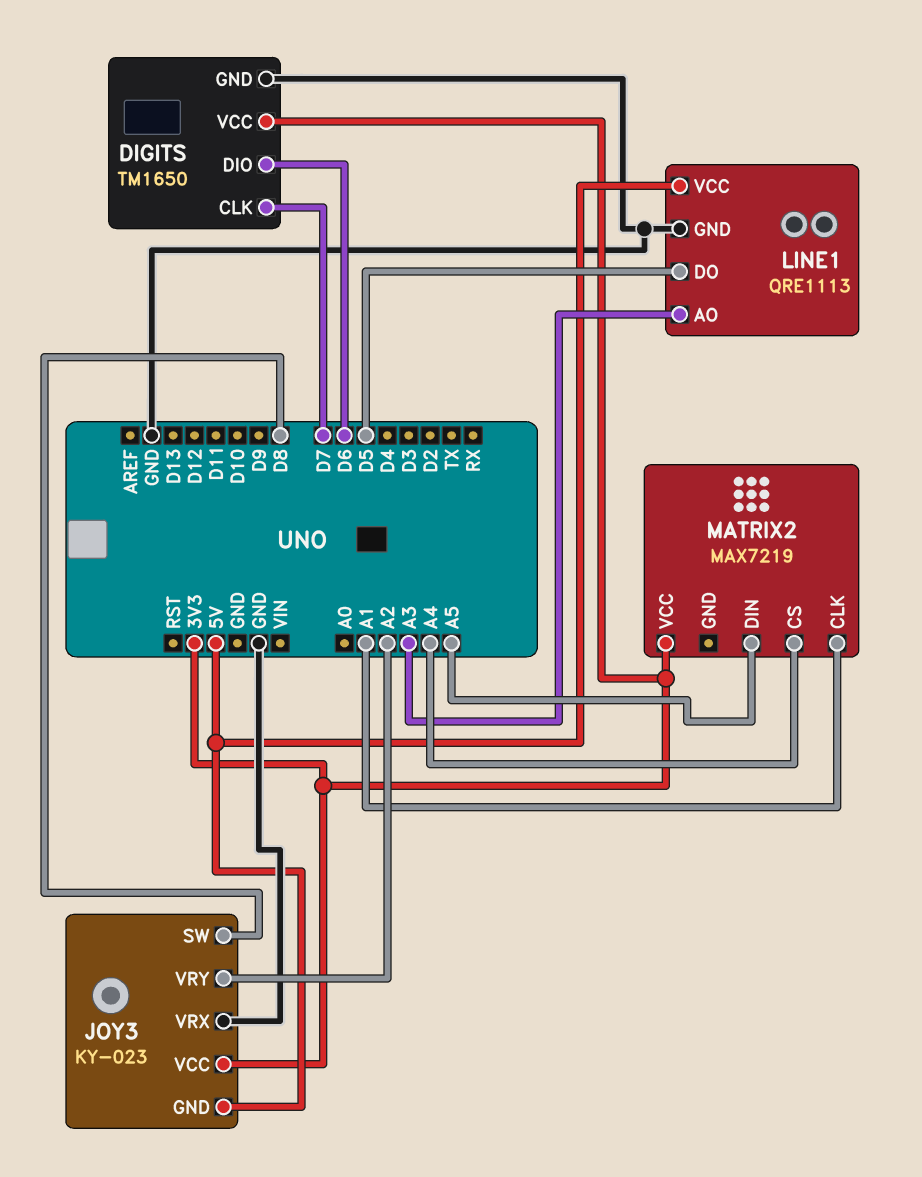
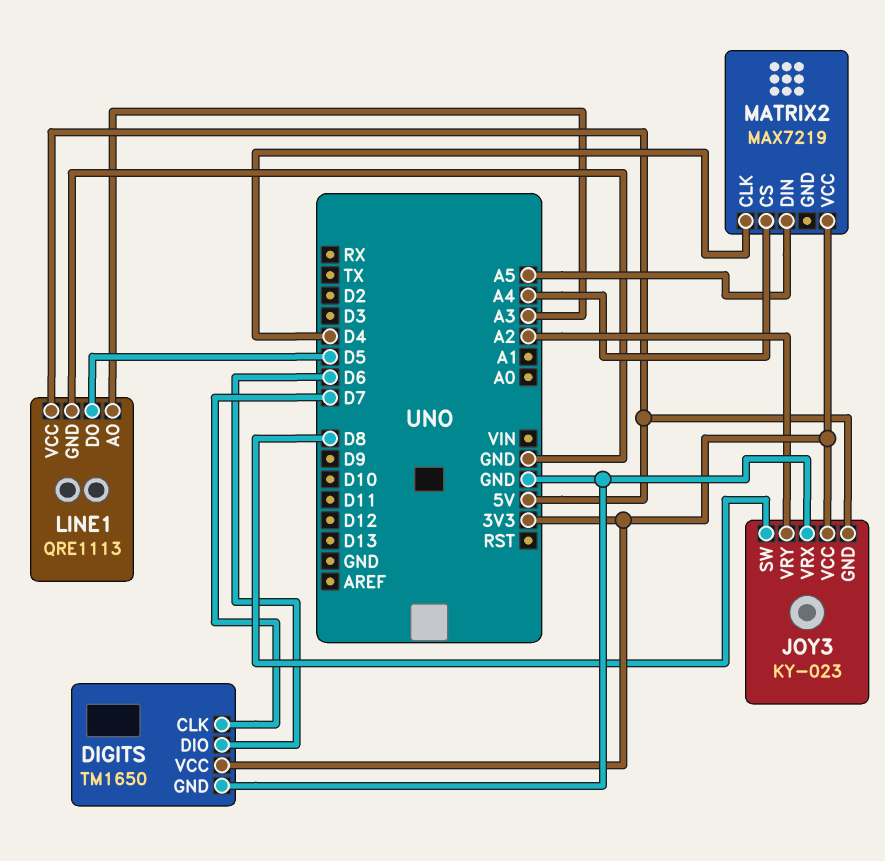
MATRIX2 pin CLK: A1 -> D4

